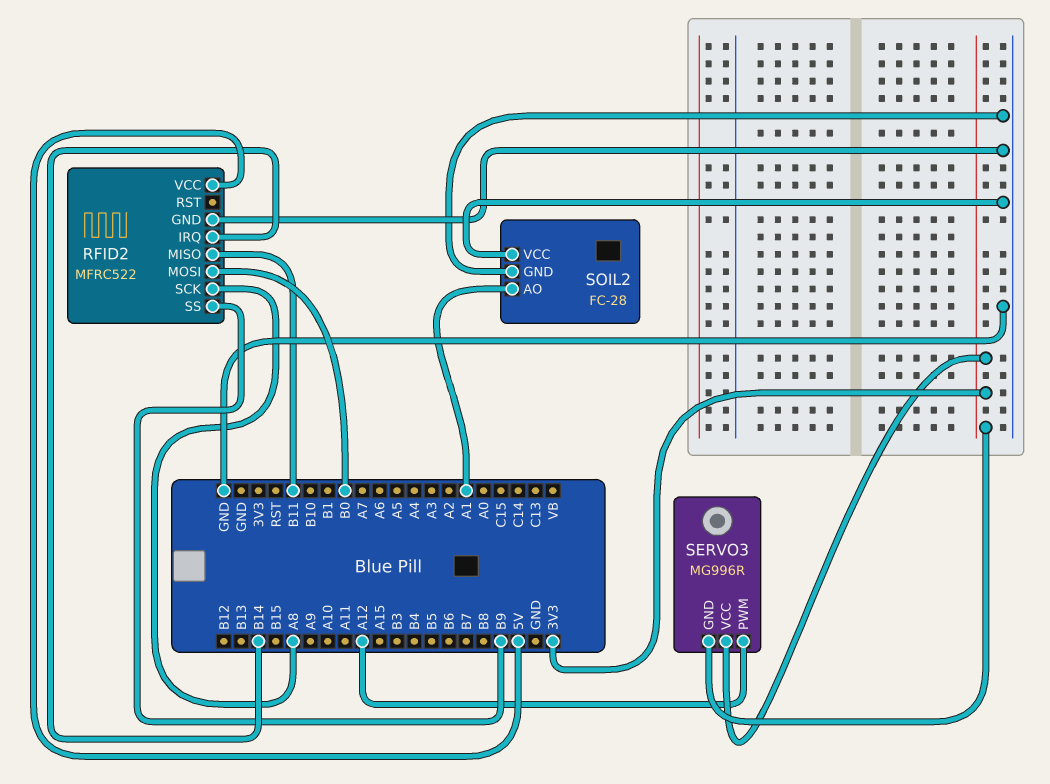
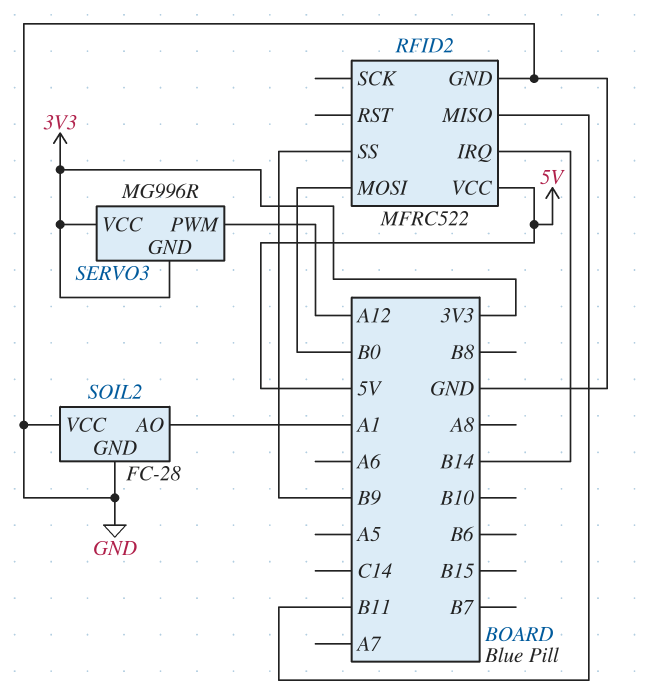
RFID2 pin SCK: A8 -> none

